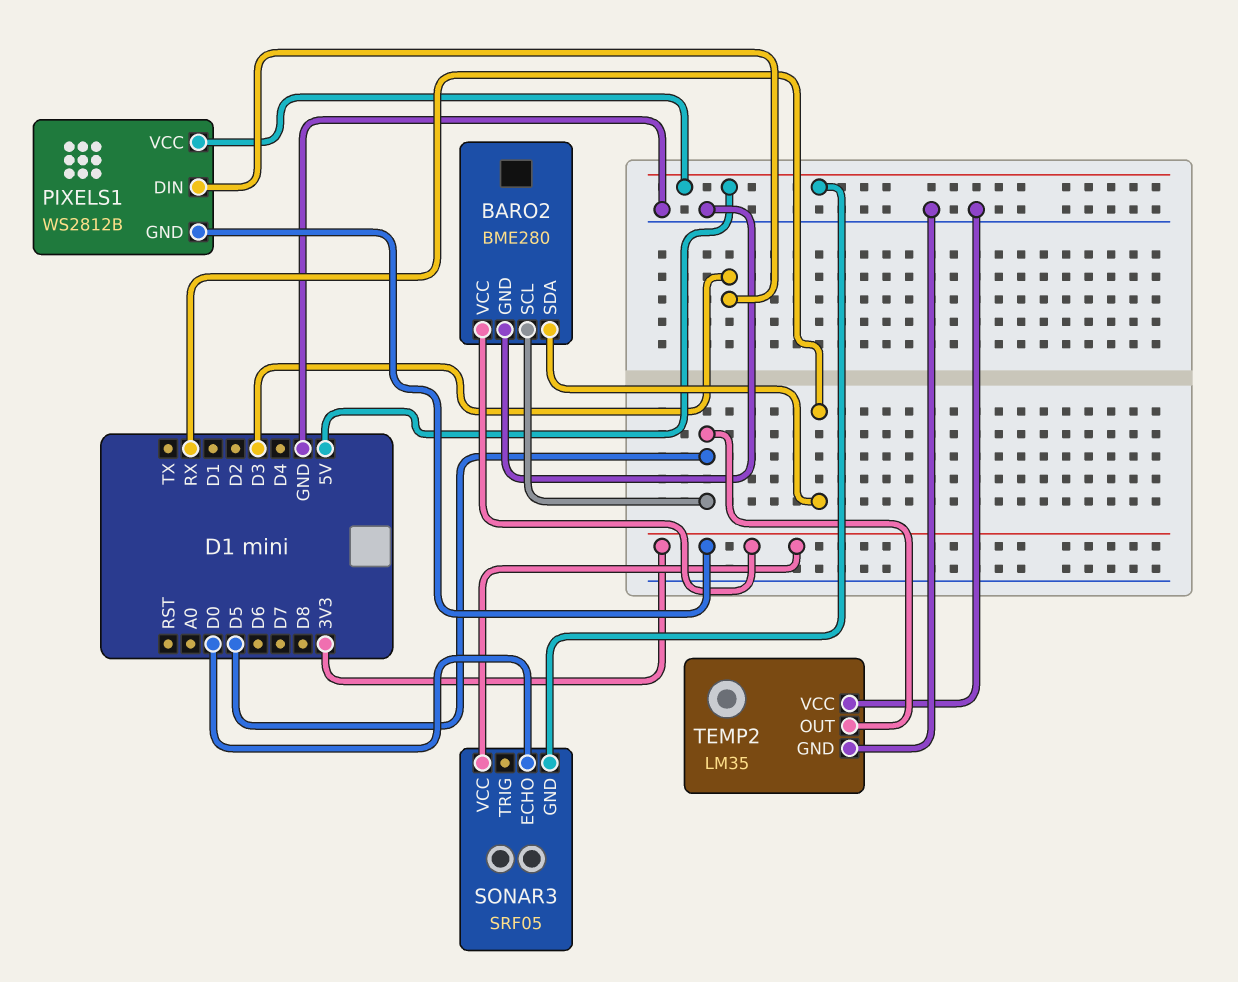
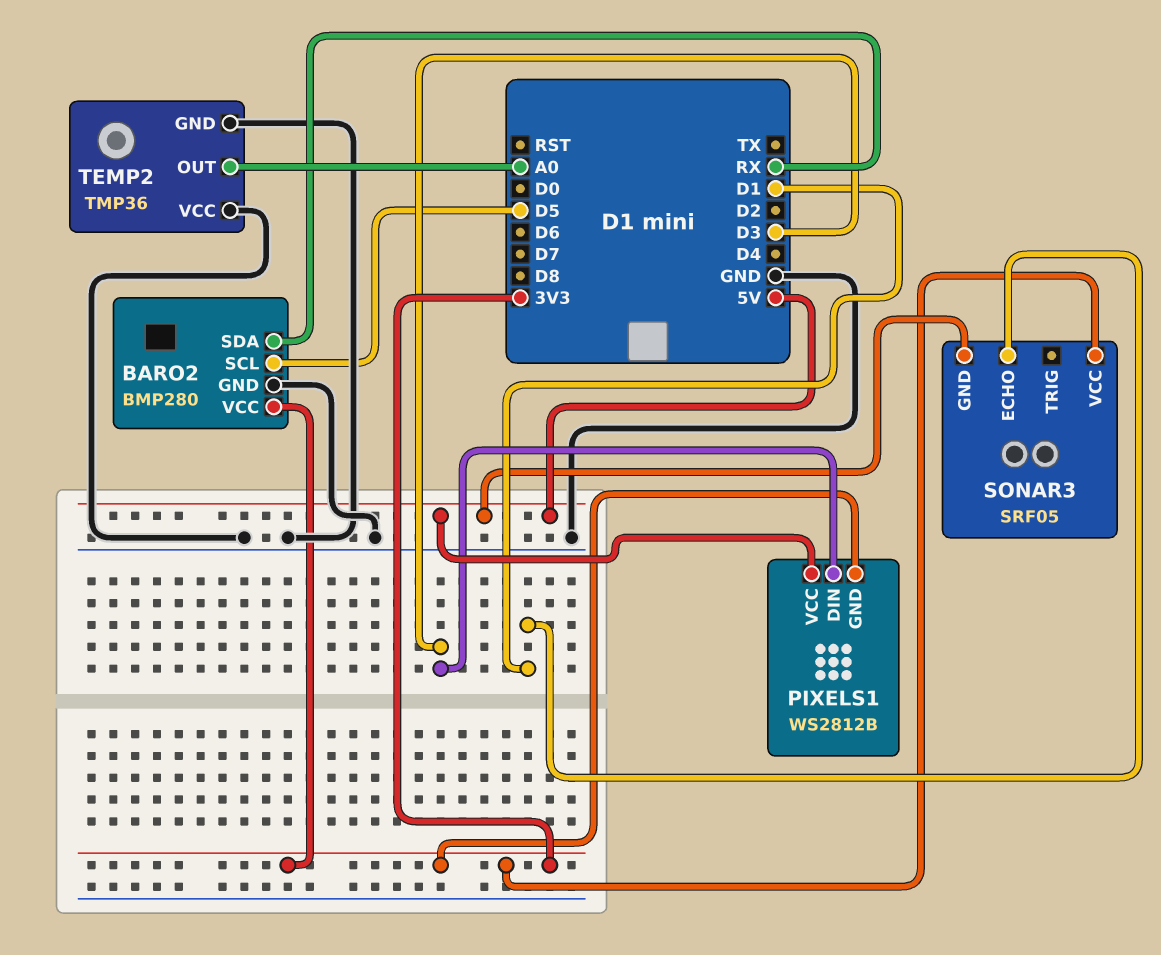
BARO2: BME280 -> BMP280
SONAR3 pin ECHO: D0 -> D1
TEMP2: LM35 -> TMP36
TEMP2 pin OUT: D5 -> A0

